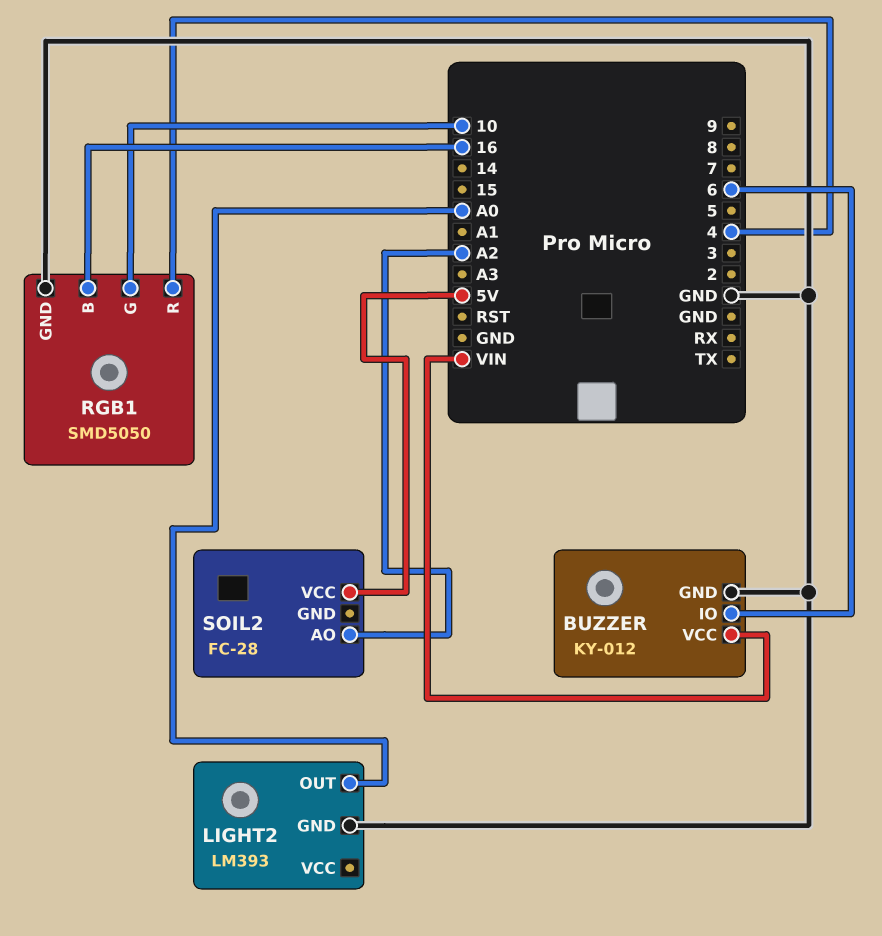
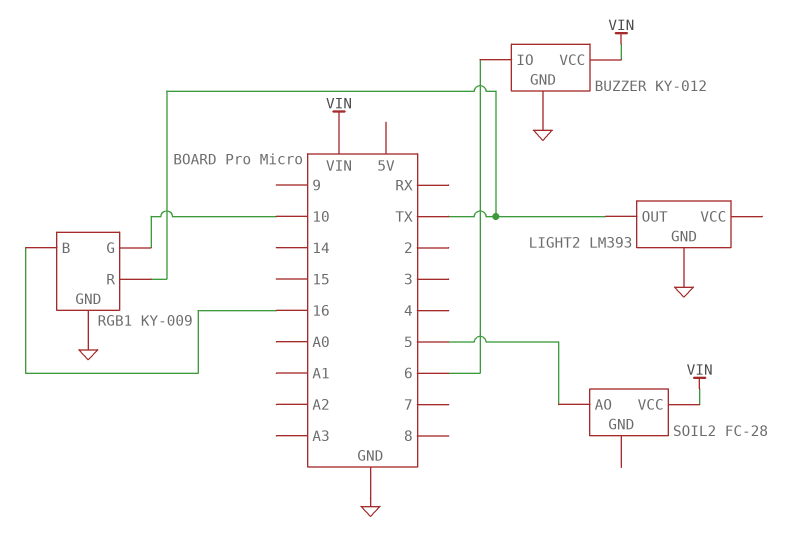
LIGHT2 pin OUT: A0 -> TX
RGB1: SMD5050 -> KY-009
RGB1 pin R: 4 -> TX
SOIL2 pin AO: A2 -> 5
SOIL2 pin VCC: 5V -> VIN

